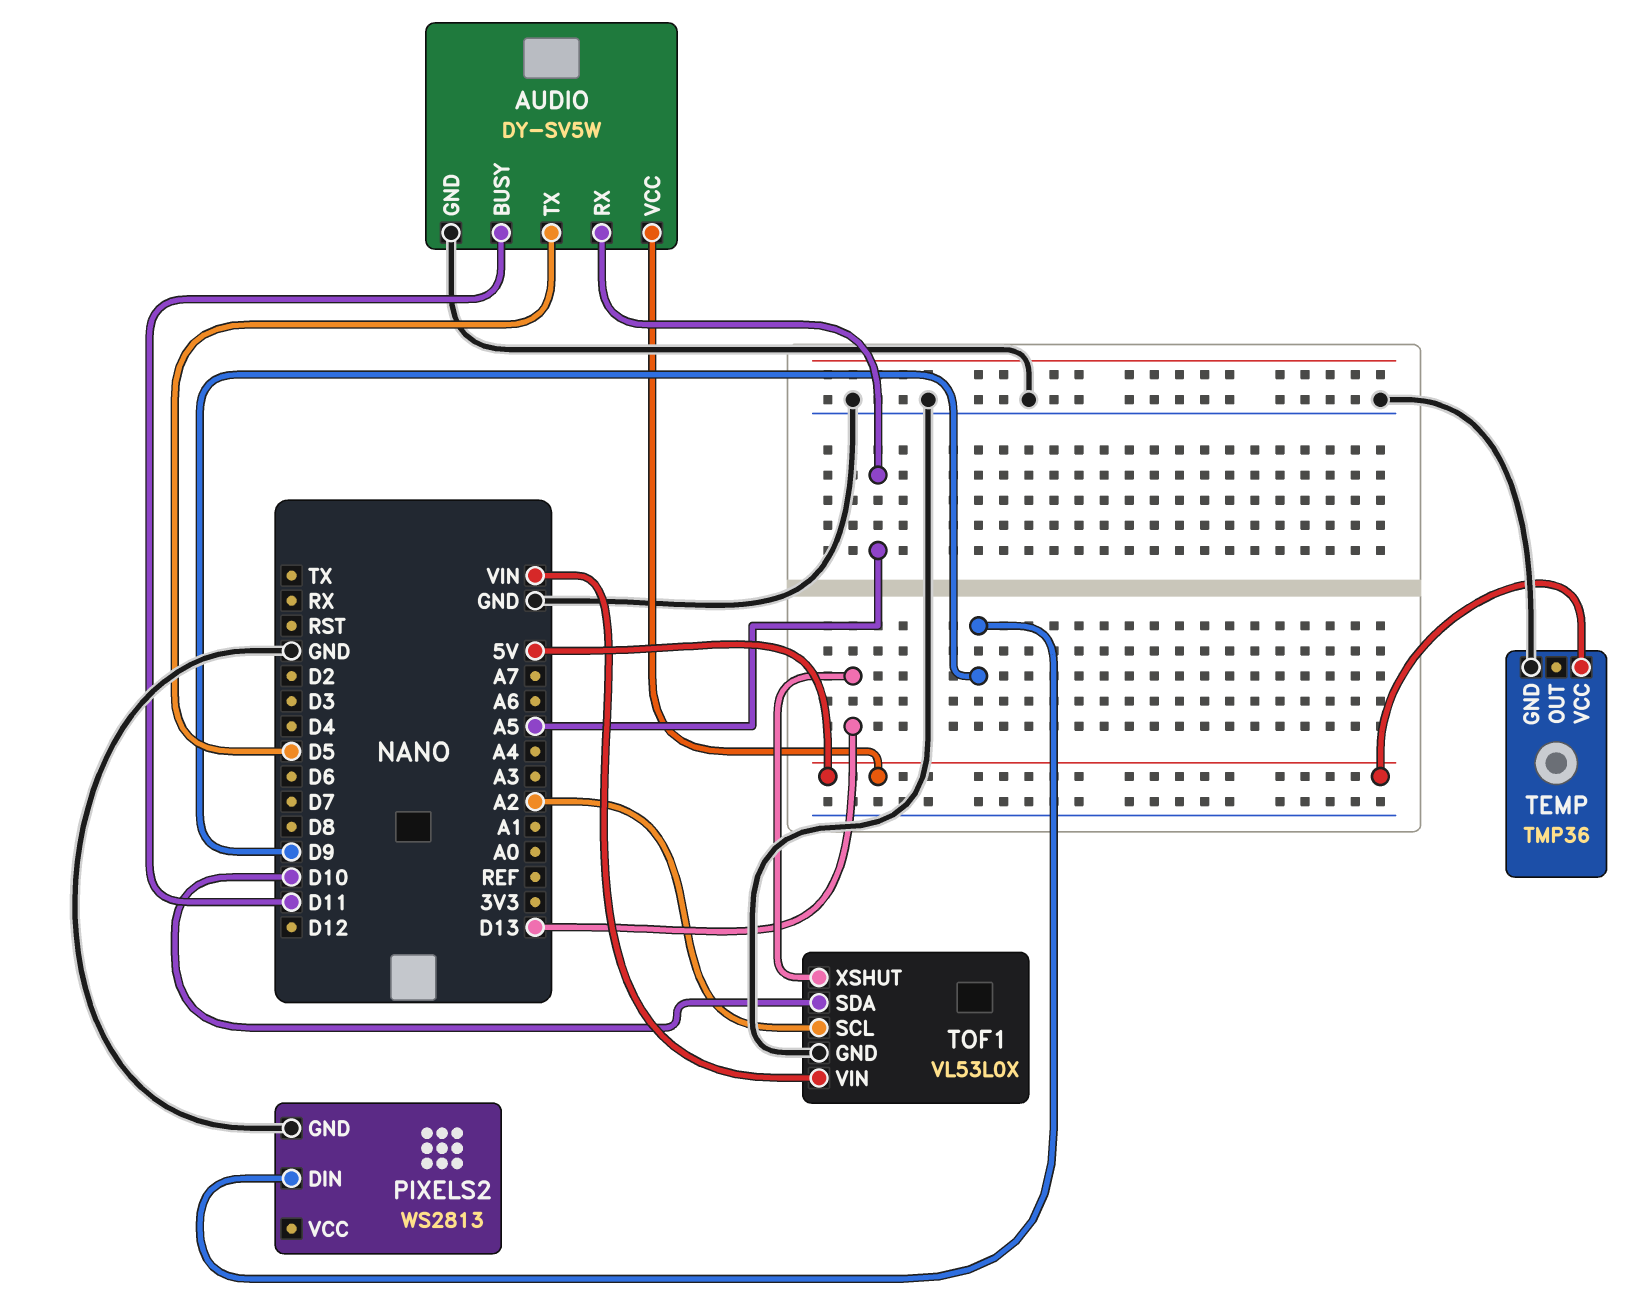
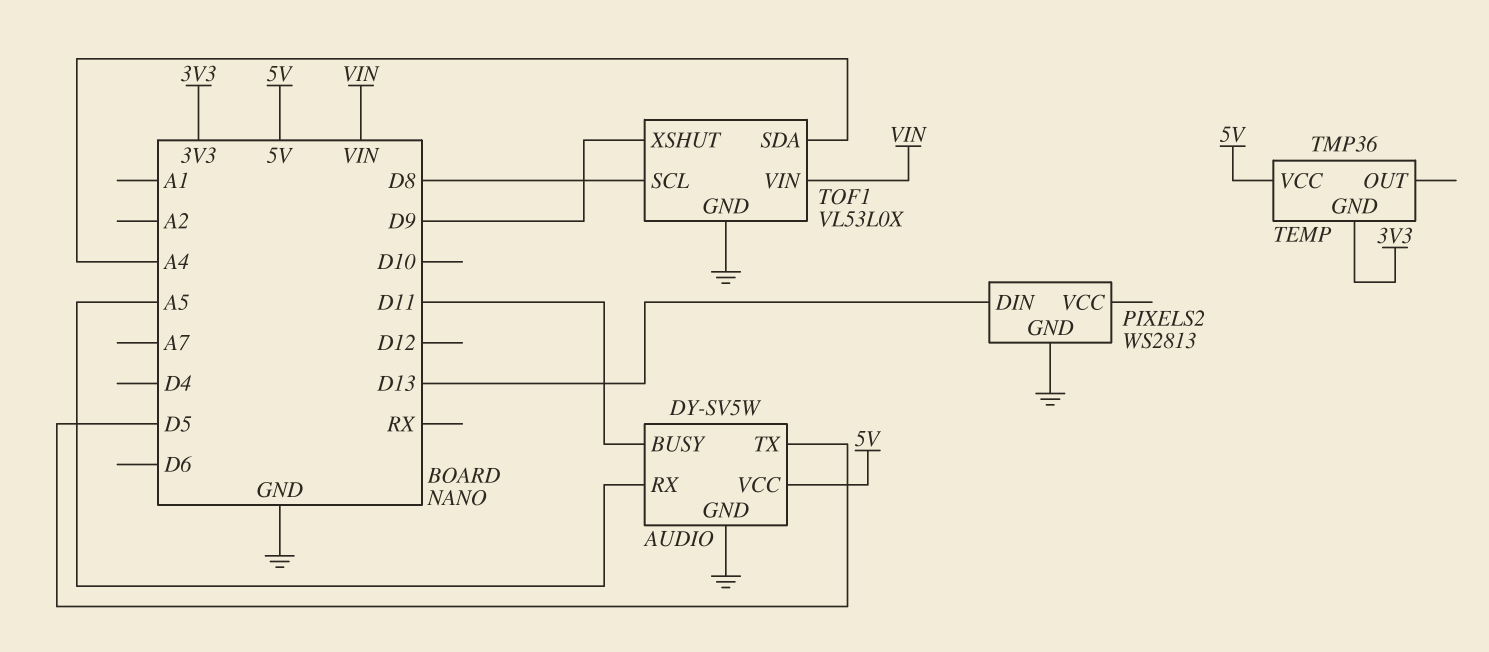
PIXELS2 pin DIN: D9 -> D13
TEMP pin GND: GND -> 3V3
TOF1 pin SCL: A2 -> D8
TOF1 pin SDA: D10 -> A4
TOF1 pin XSHUT: D13 -> D9

